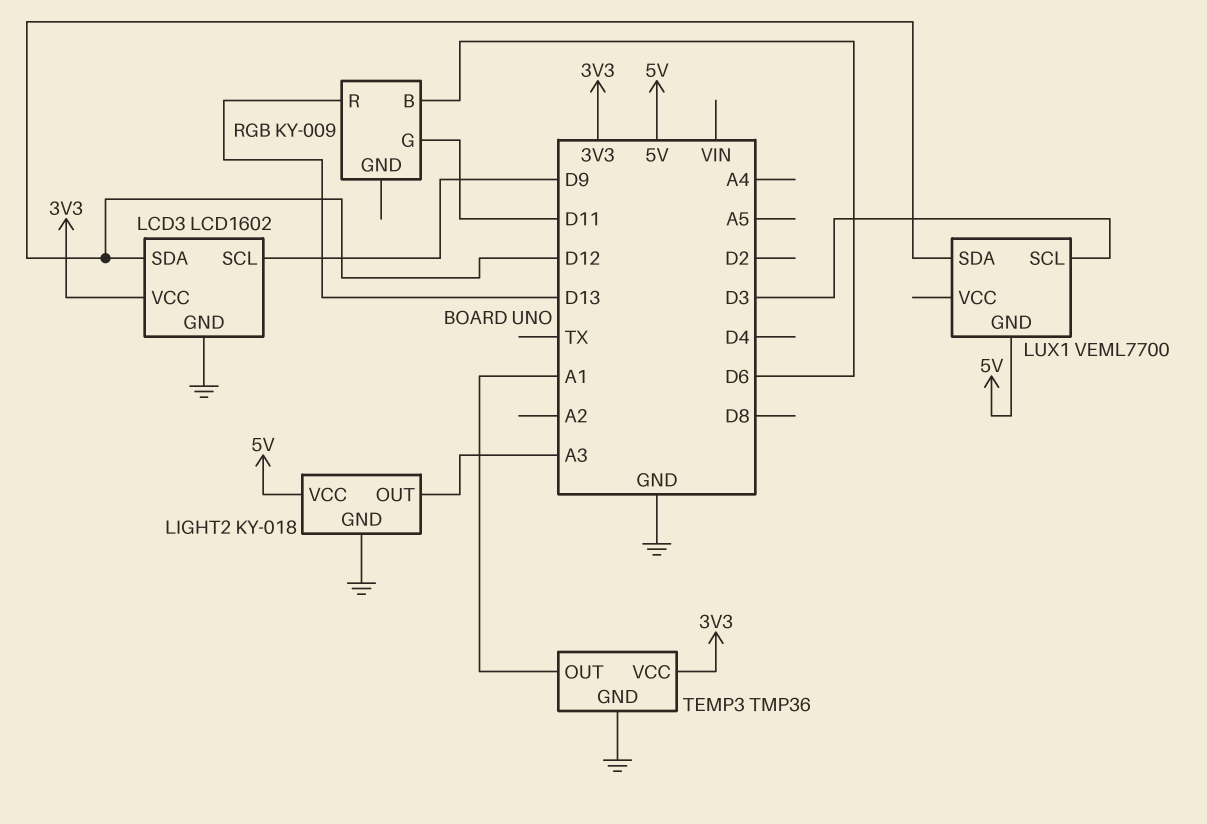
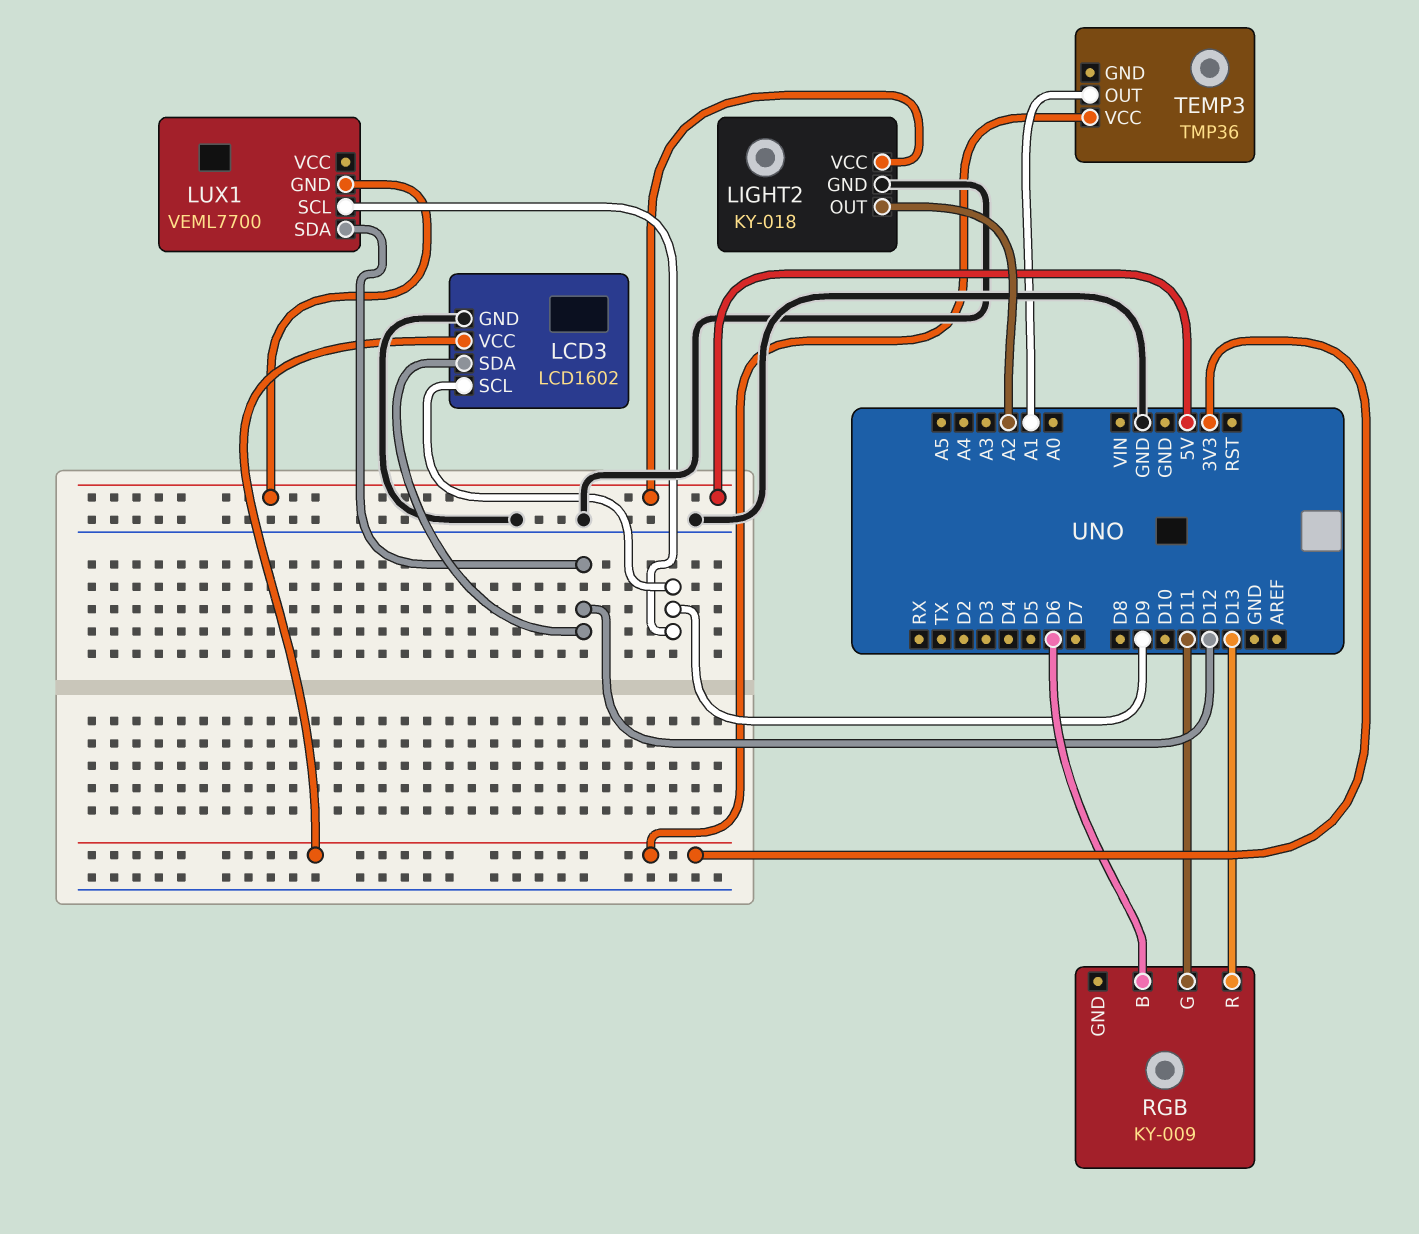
LIGHT2 pin OUT: A3 -> A2
LUX1 pin SCL: D3 -> D9
TEMP3 pin GND: GND -> none

